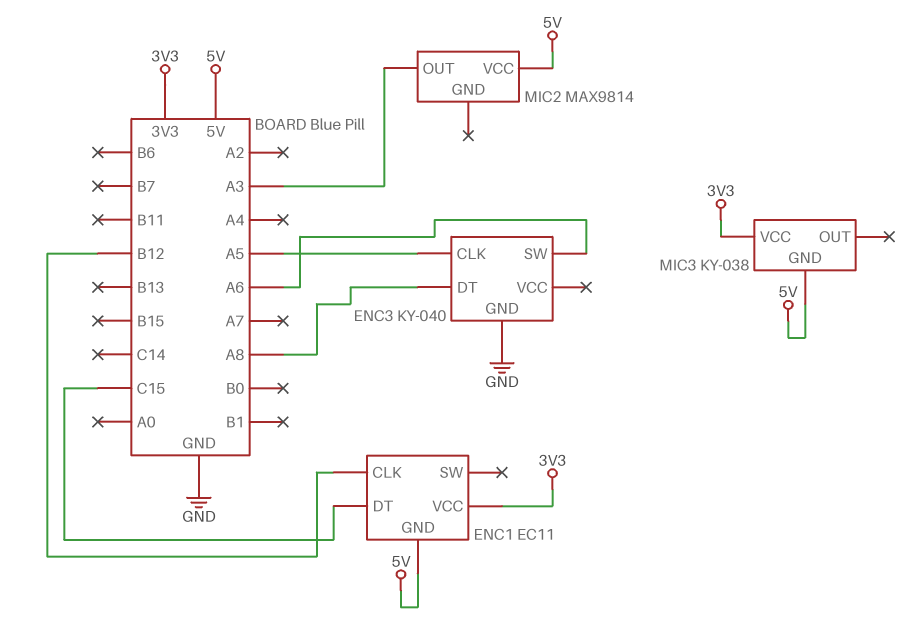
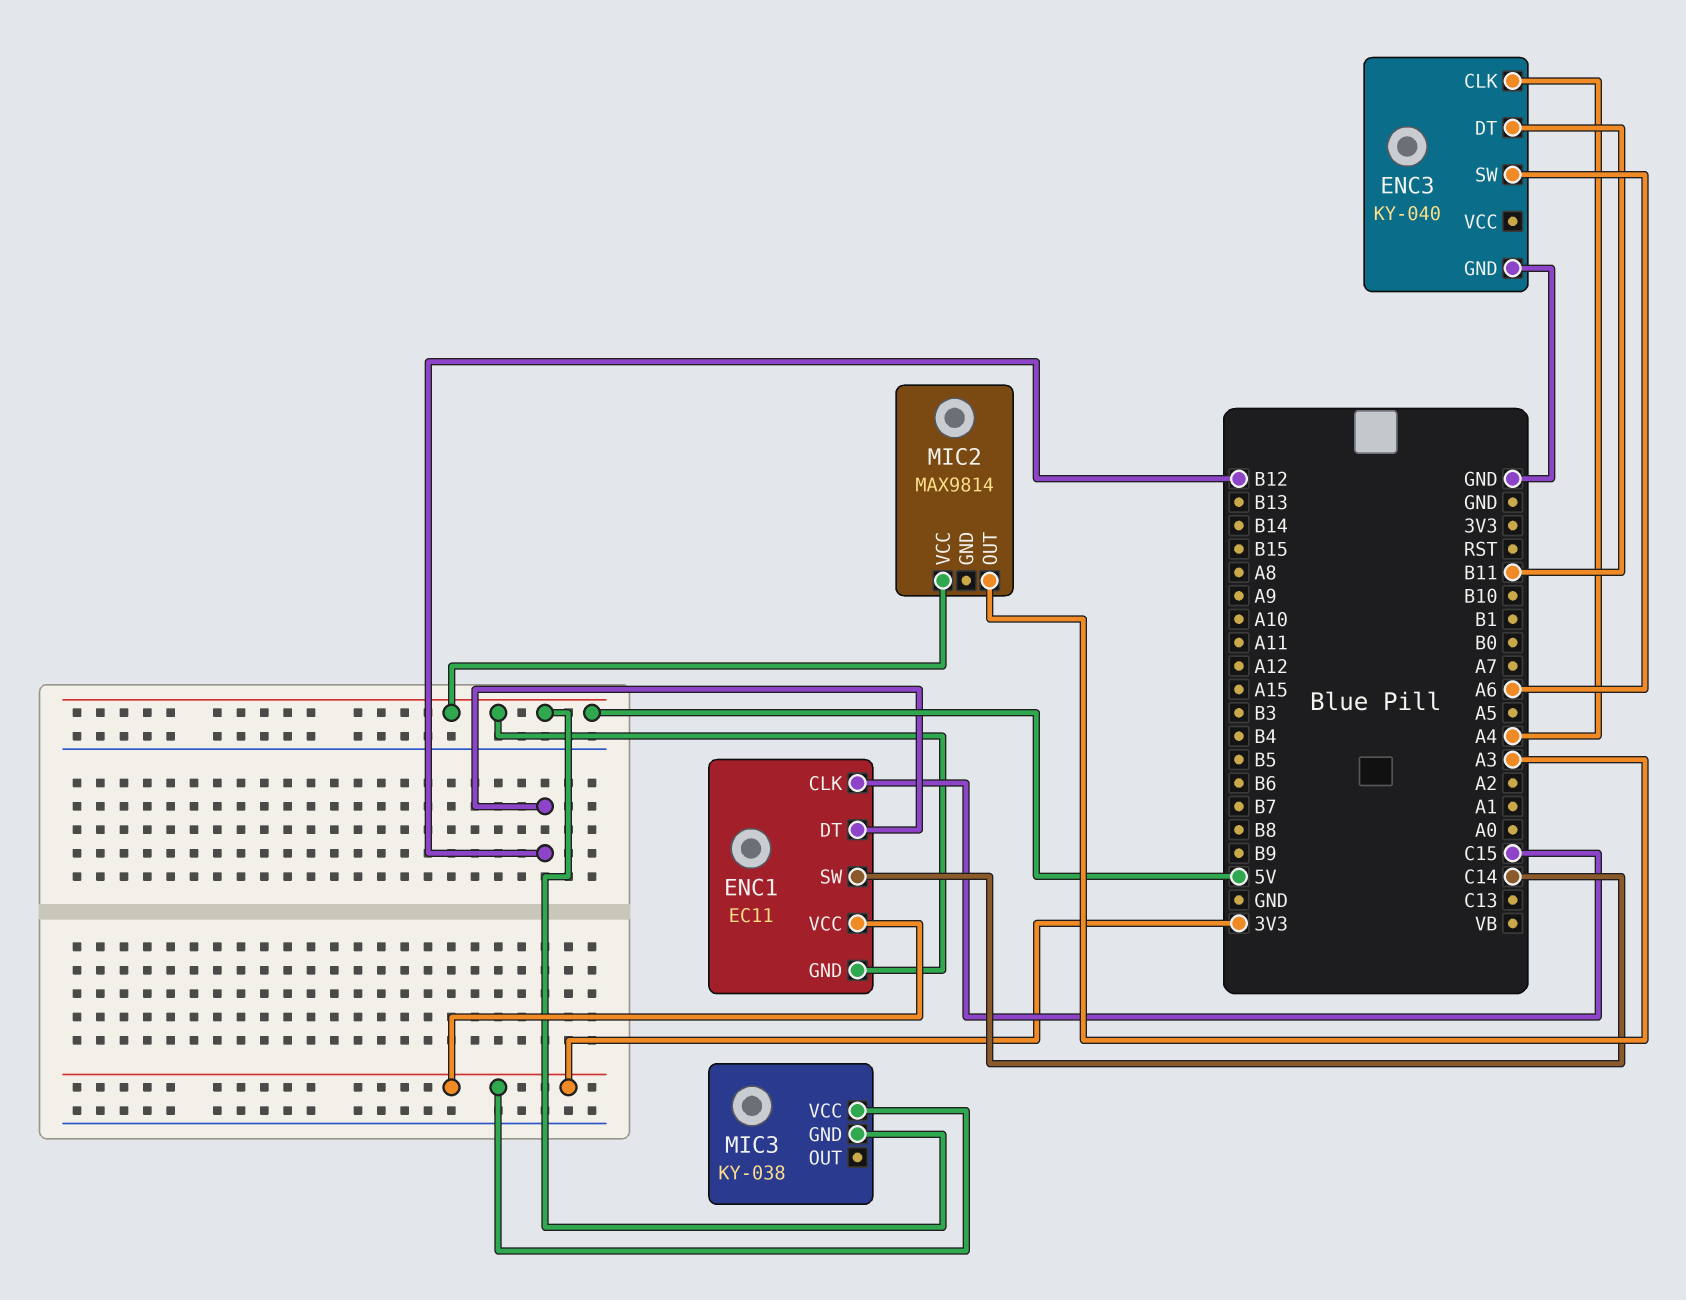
ENC1 pin CLK: B12 -> C15
ENC1 pin DT: C15 -> B12
ENC1 pin SW: none -> C14
ENC3 pin CLK: A5 -> A4
ENC3 pin DT: A8 -> B11

